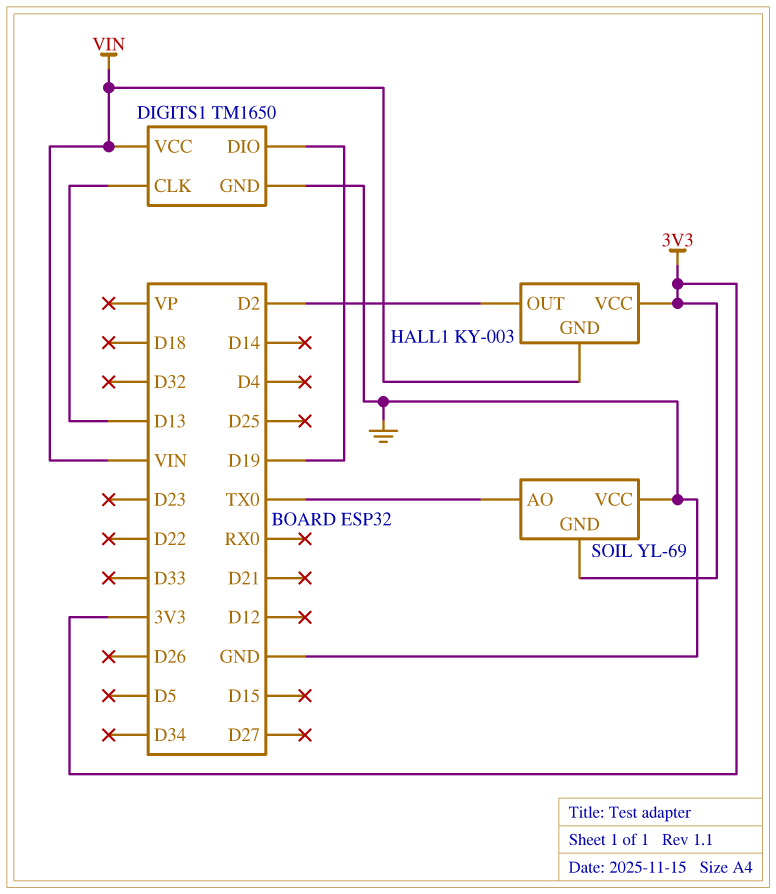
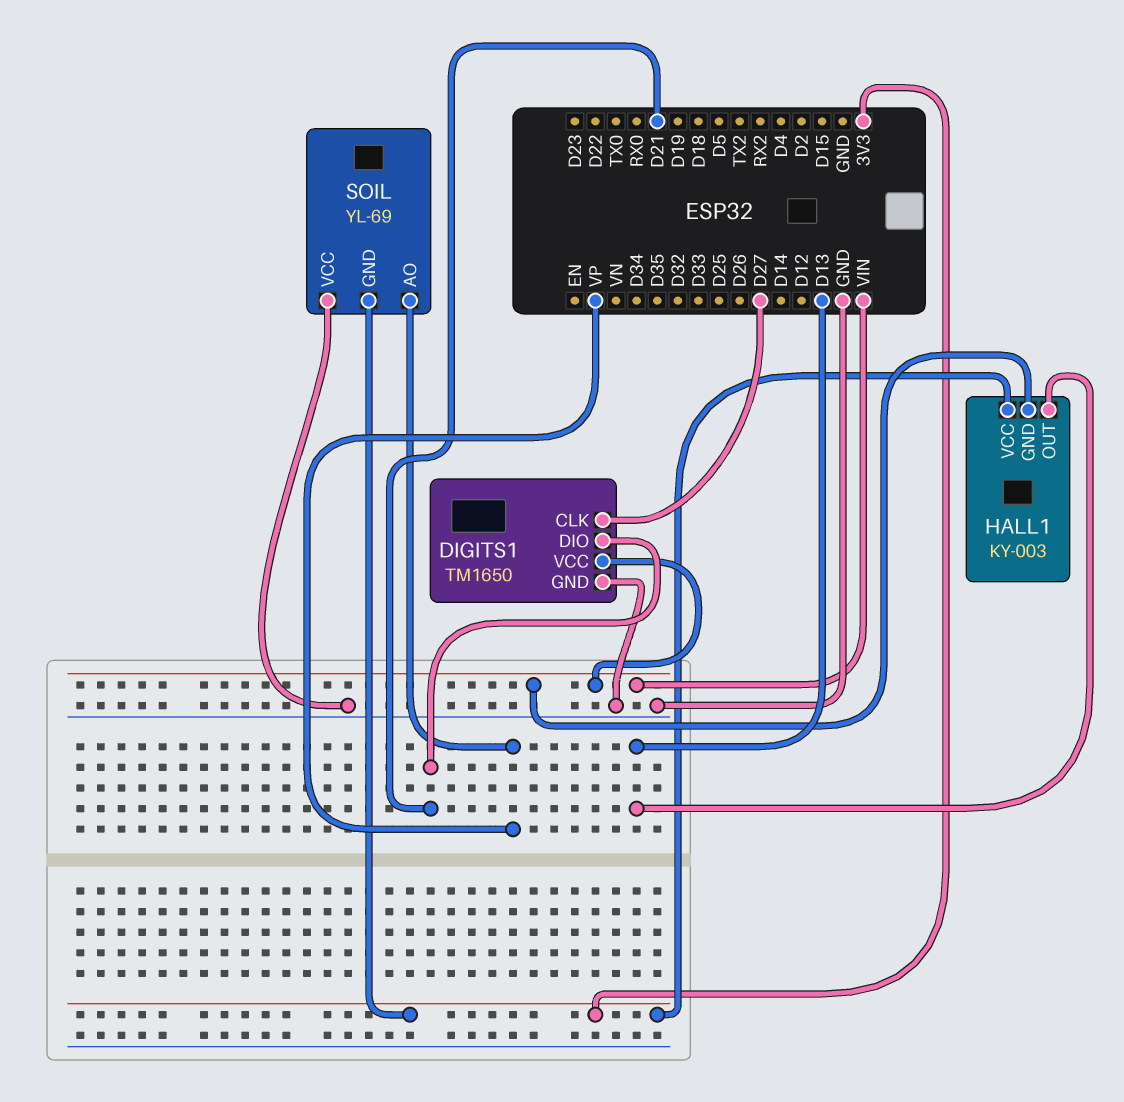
DIGITS1 pin CLK: D13 -> D27
DIGITS1 pin DIO: D19 -> D21
HALL1 pin OUT: D2 -> D13
SOIL pin AO: TX0 -> VP

